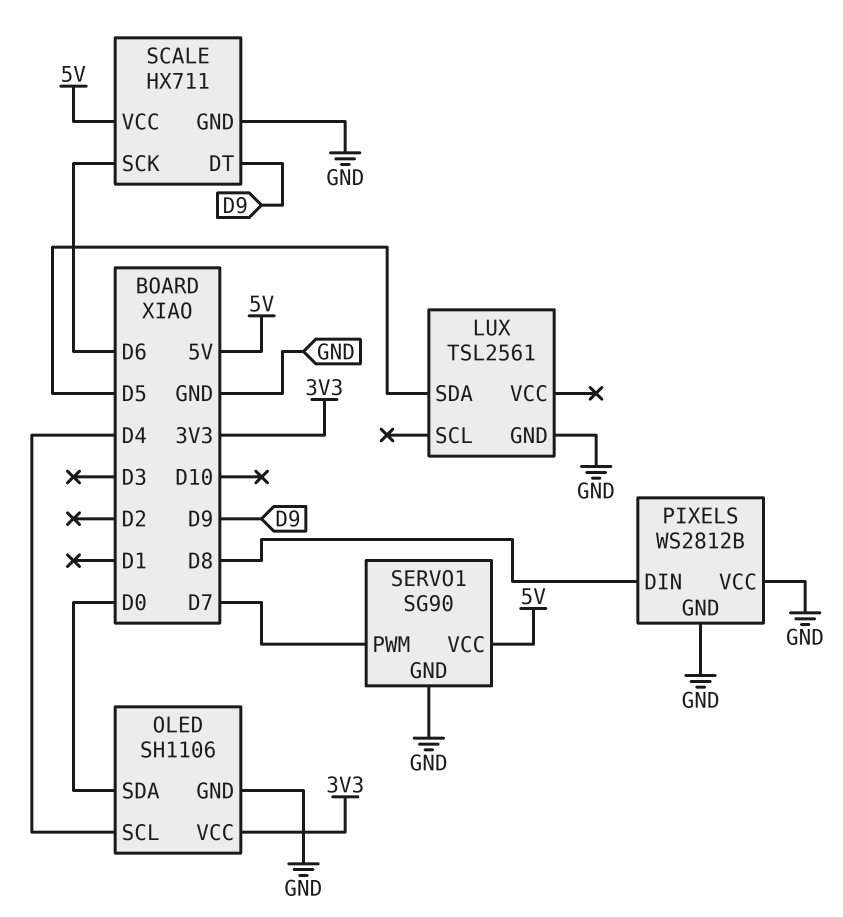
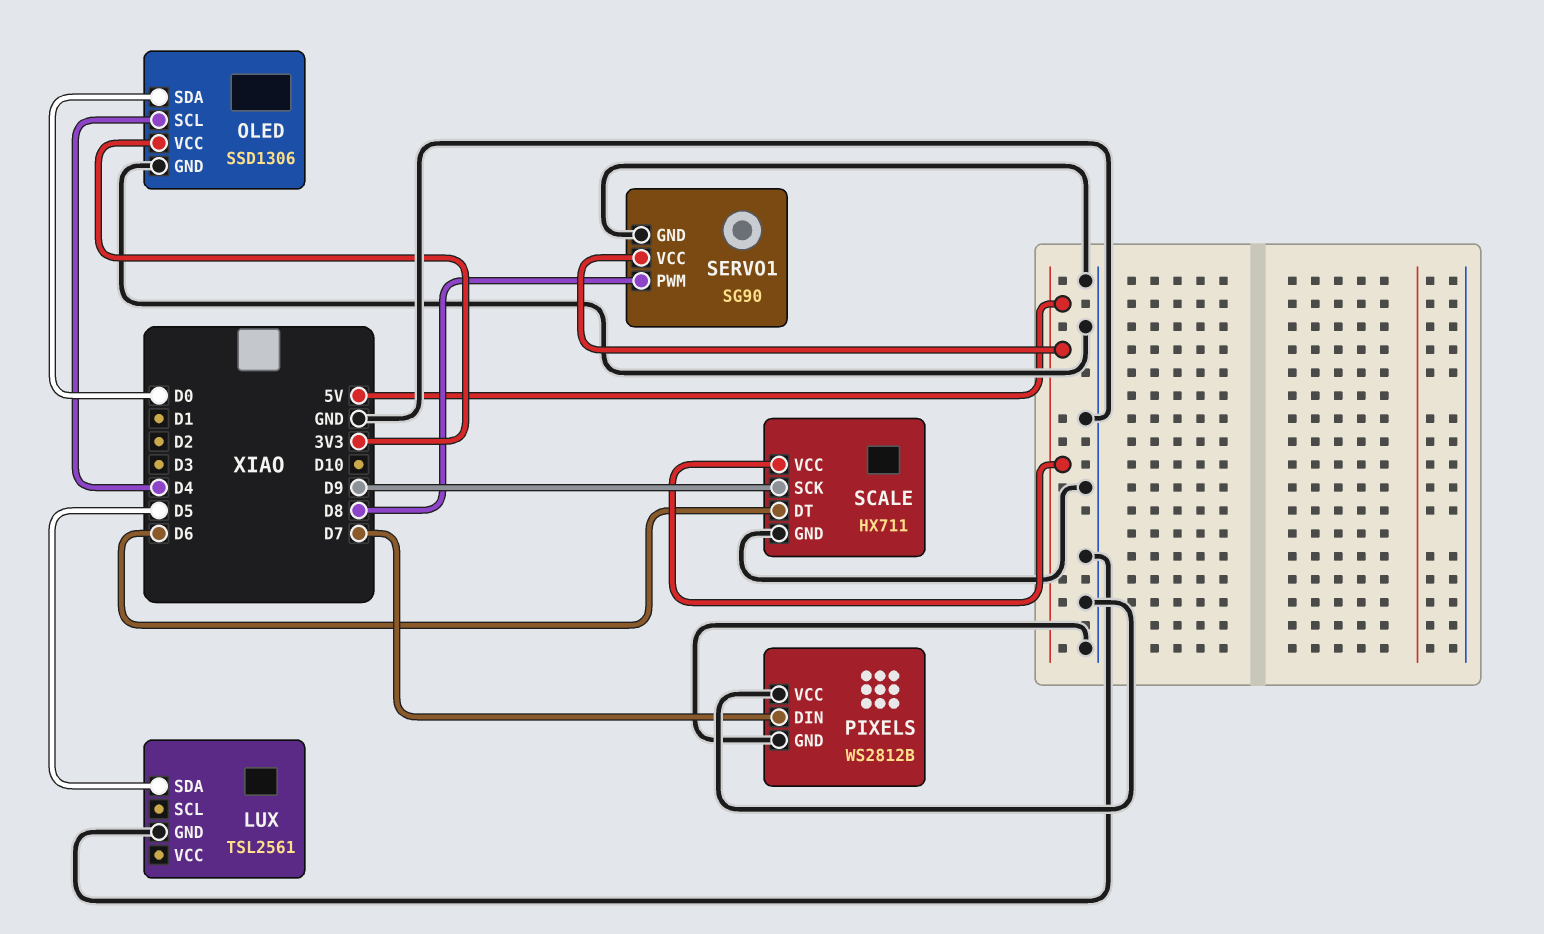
OLED: SH1106 -> SSD1306
PIXELS pin DIN: D8 -> D7
SCALE pin DT: D9 -> D6
SCALE pin SCK: D6 -> D9
SERVO1 pin PWM: D7 -> D8

